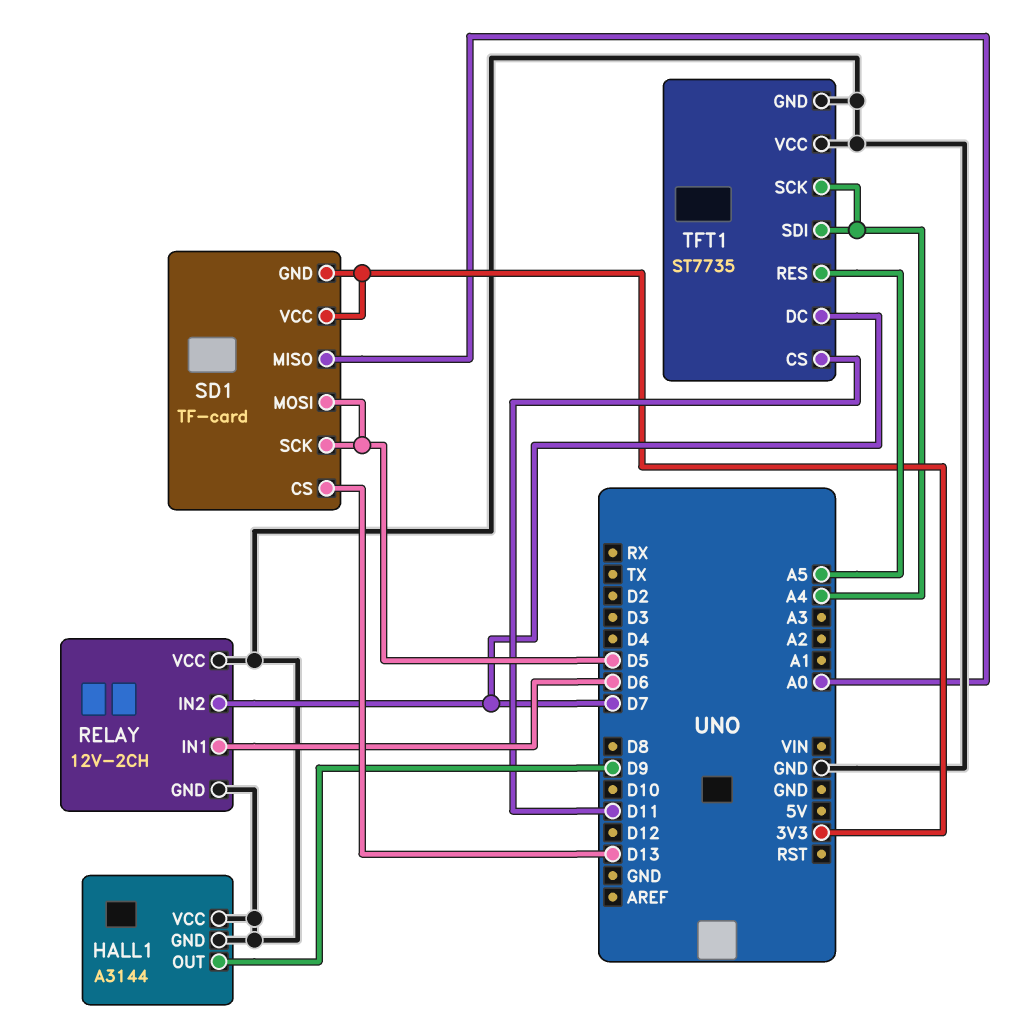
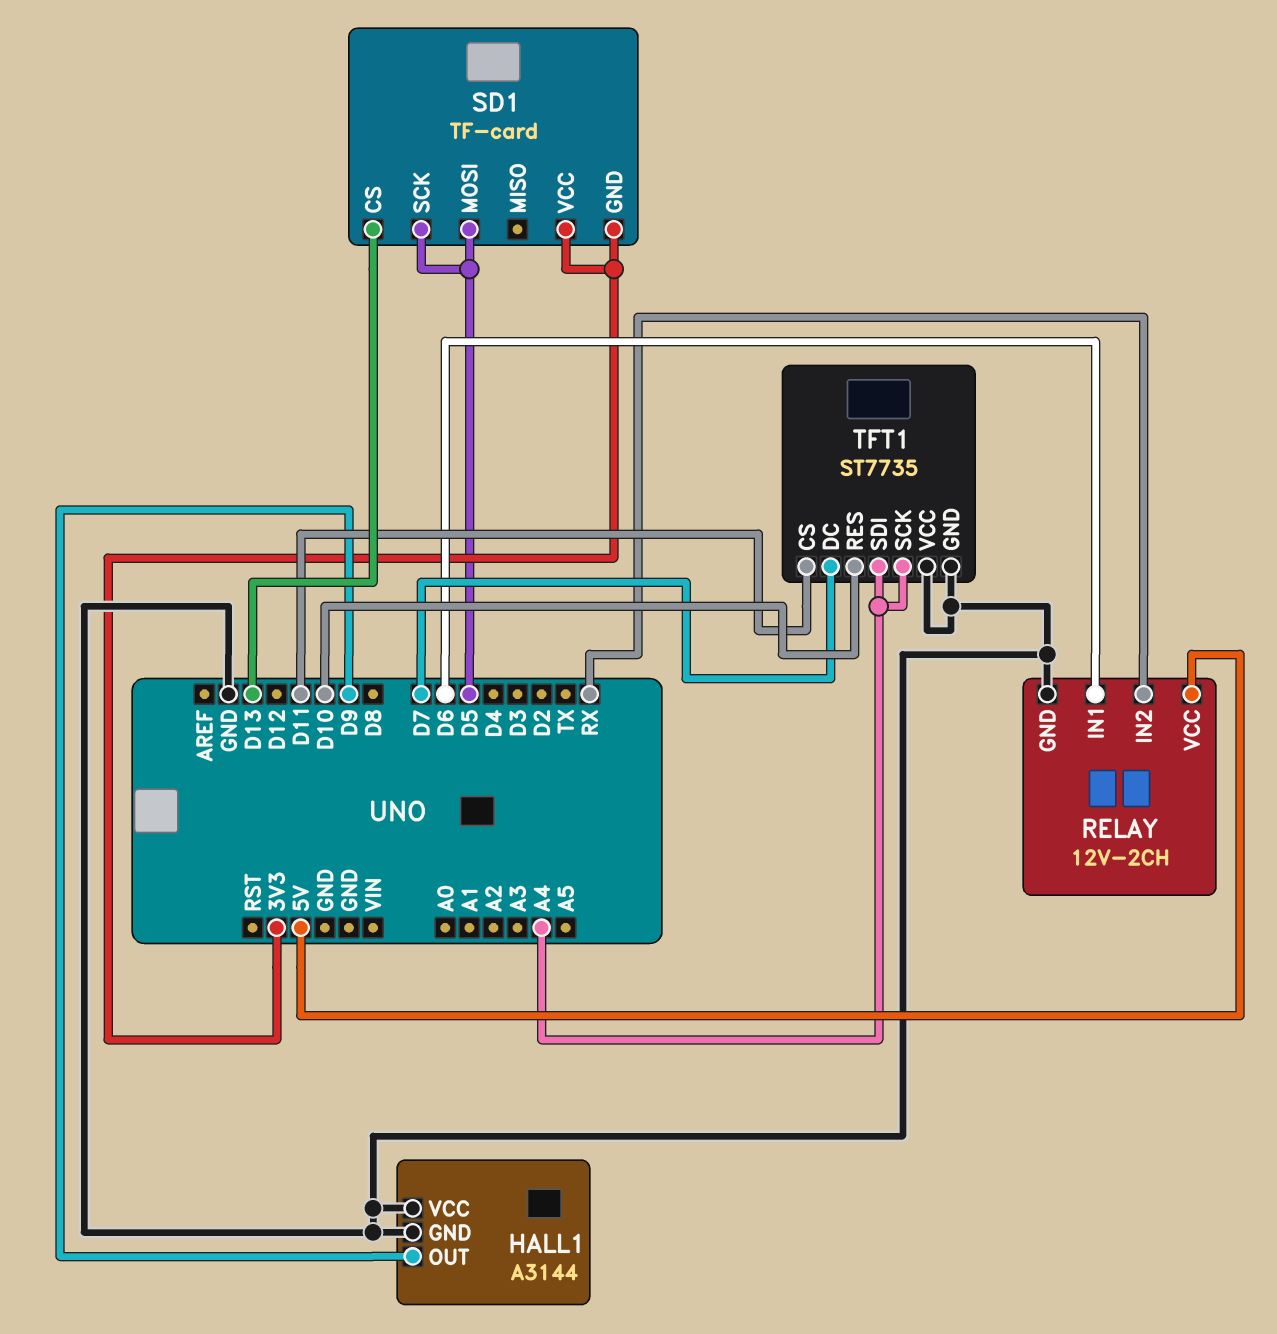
RELAY pin IN2: D7 -> RX
RELAY pin VCC: GND -> 5V
SD1 pin MISO: A0 -> none
TFT1 pin RES: A5 -> D10

